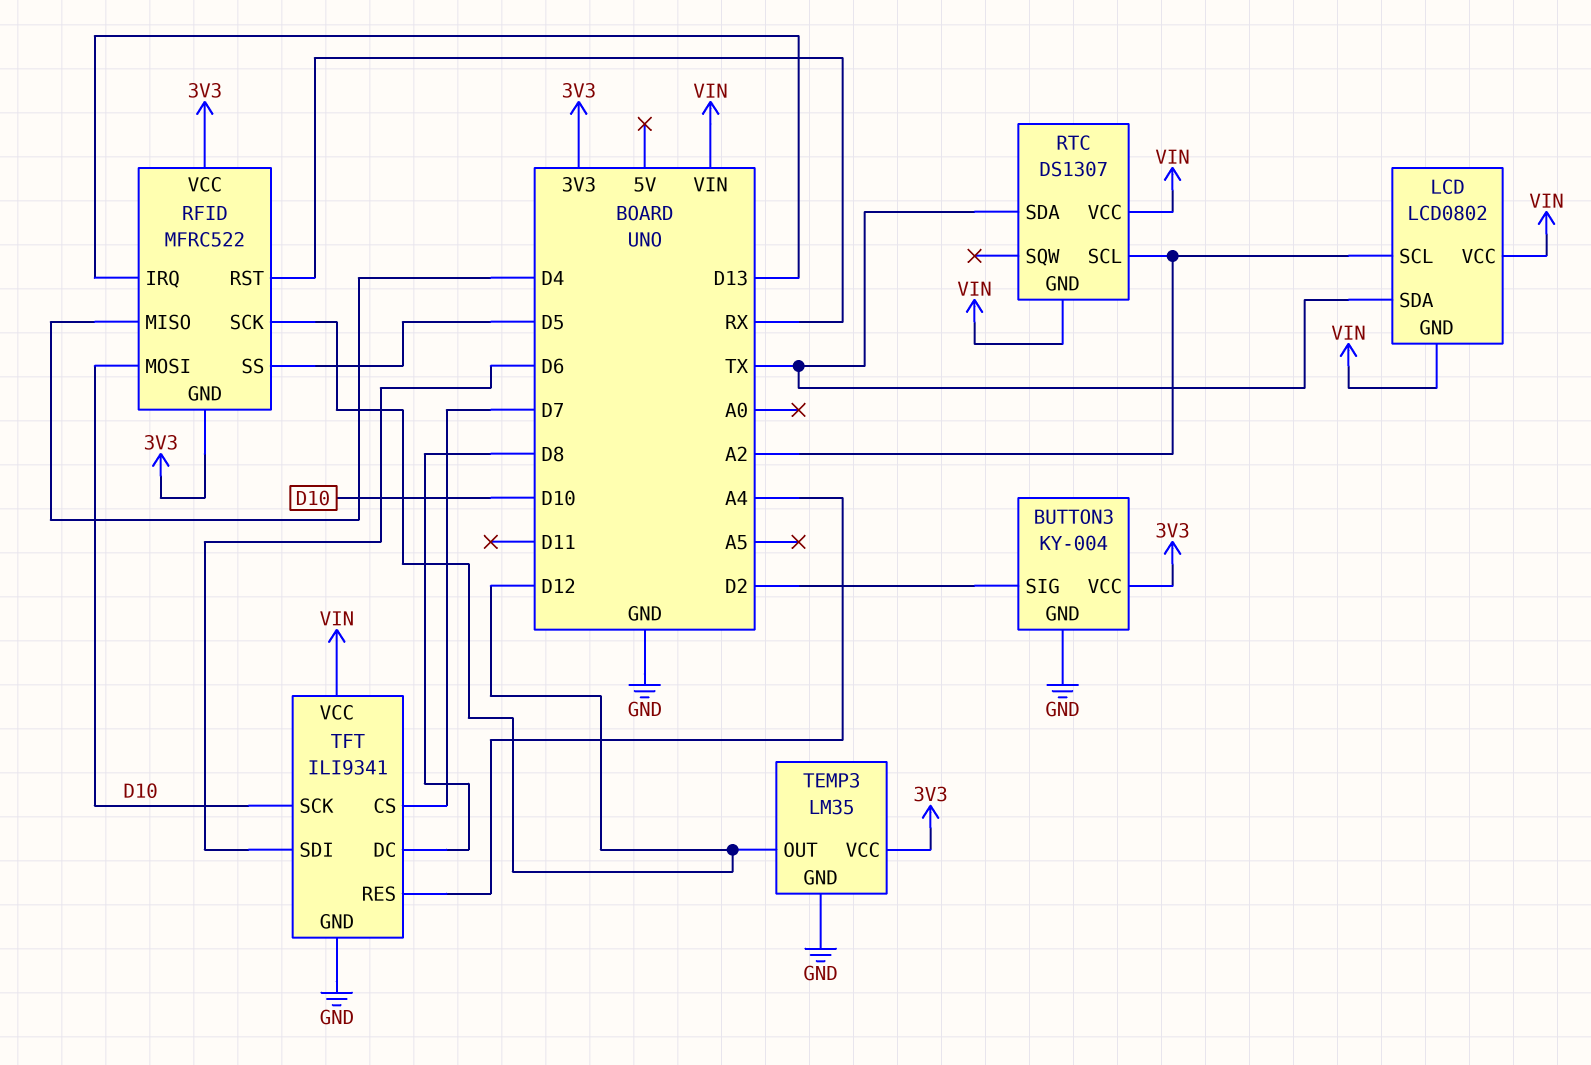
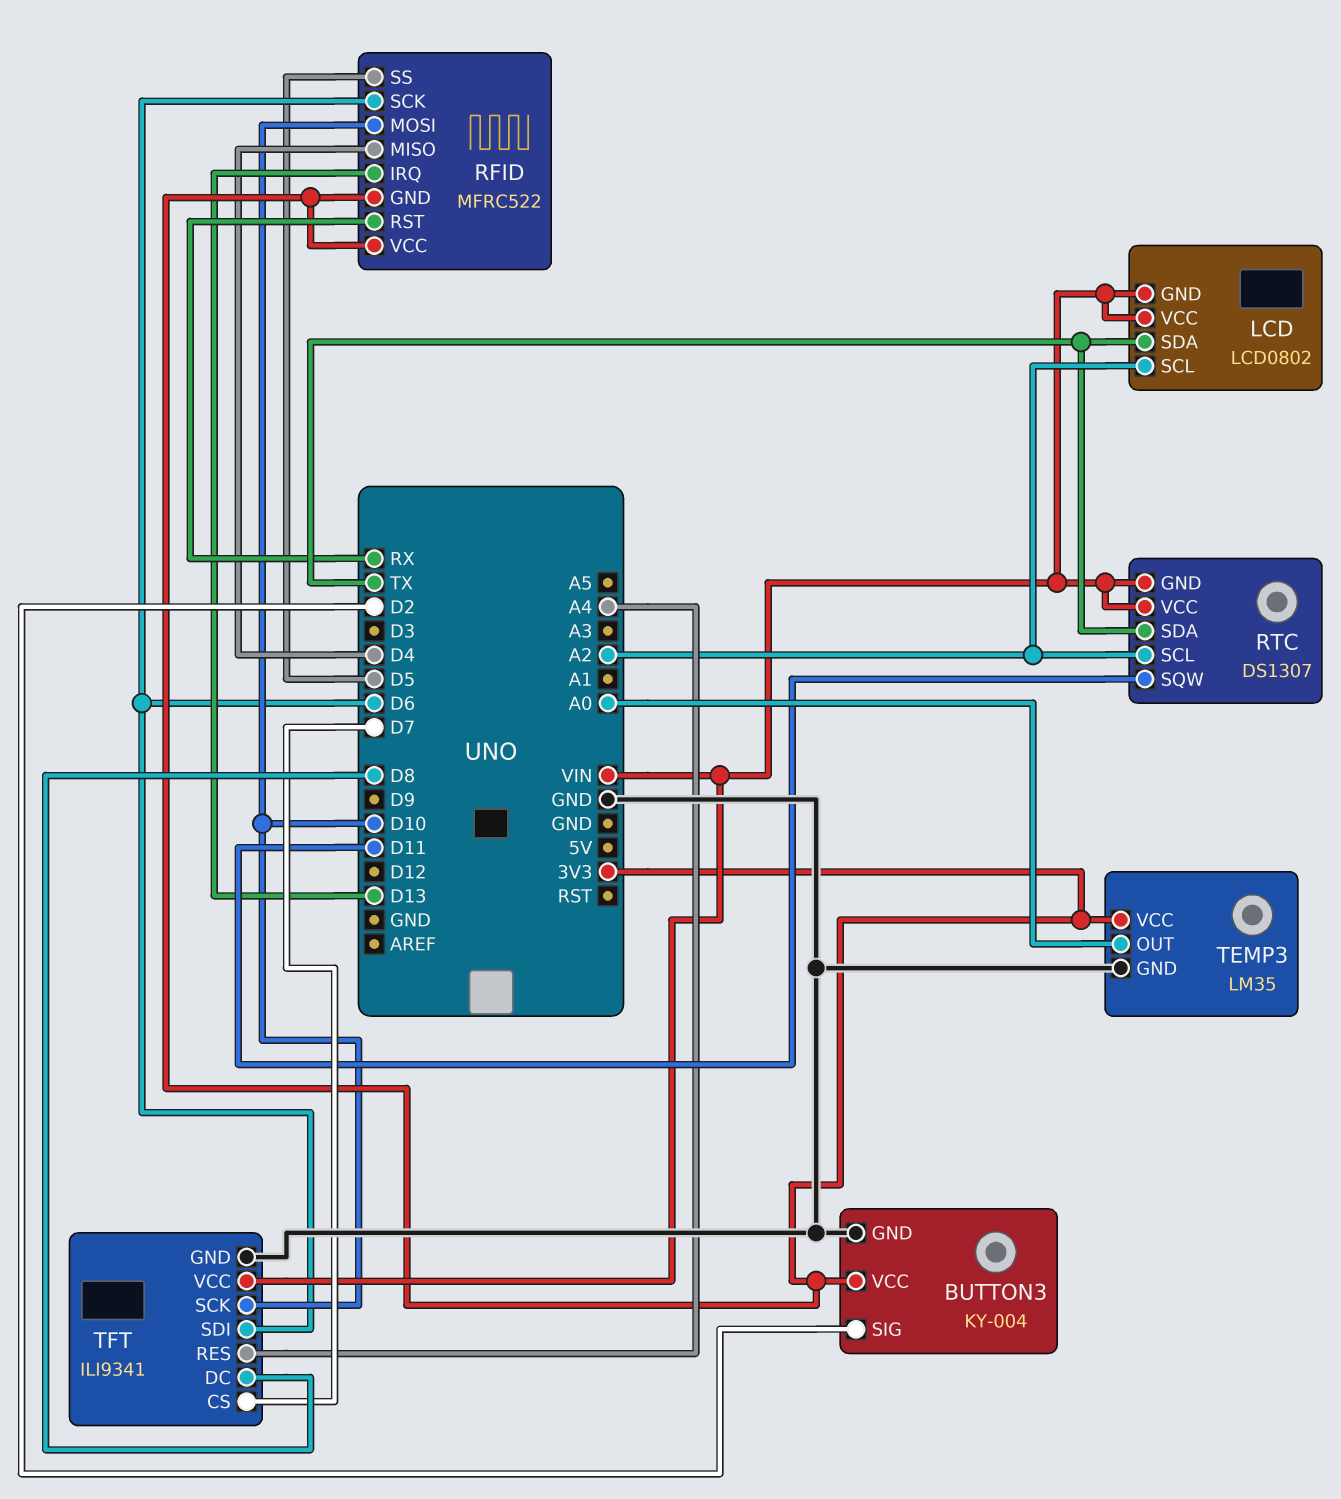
RFID pin SCK: D12 -> D6
RTC pin SQW: none -> D11
TEMP3 pin OUT: D12 -> A0

